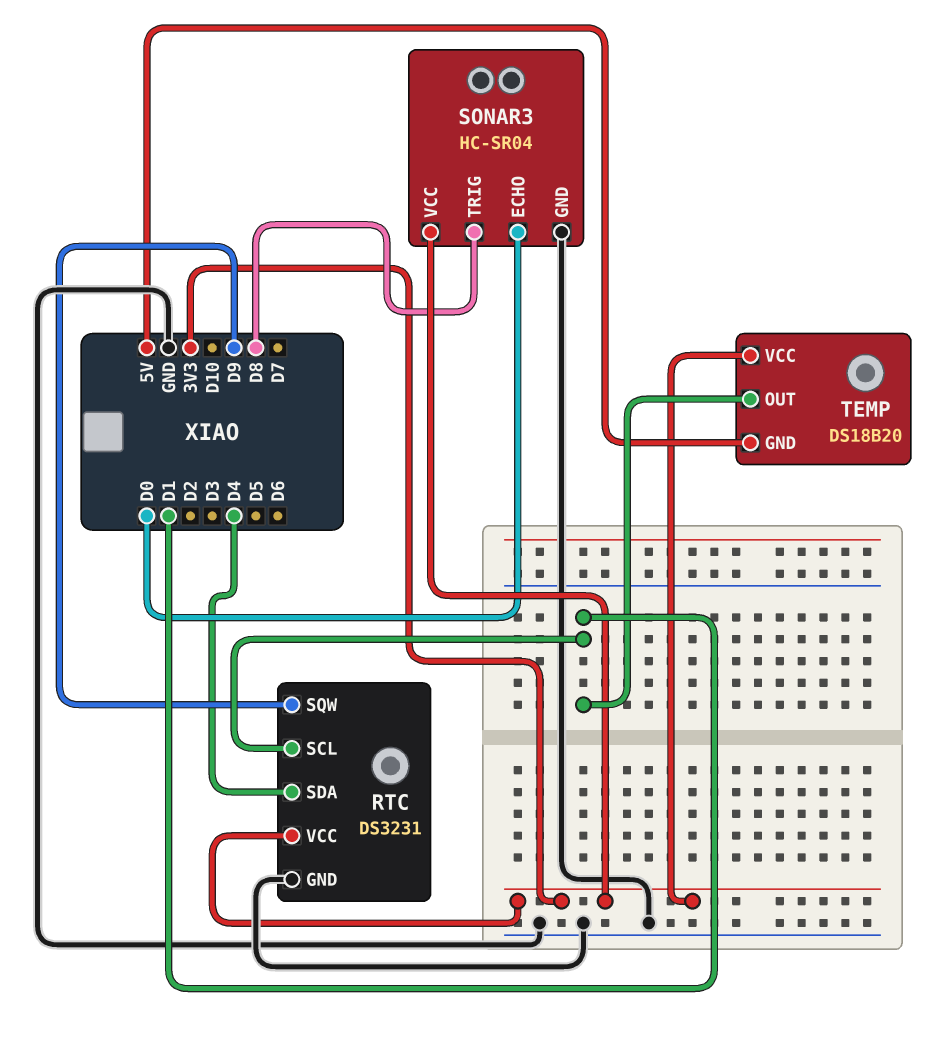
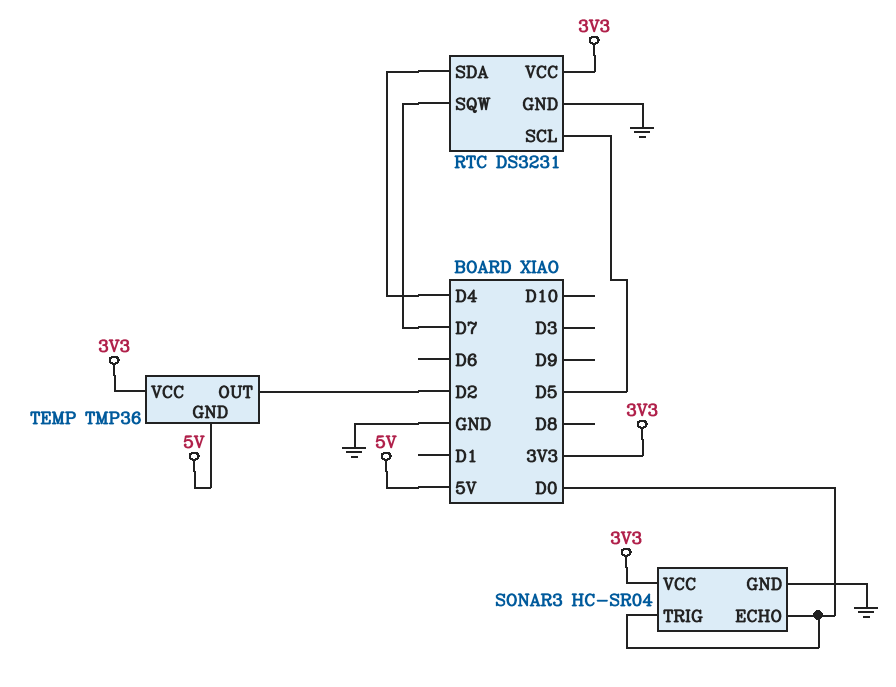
RTC pin SCL: D1 -> D5
RTC pin SQW: D9 -> D7
SONAR3 pin TRIG: D8 -> D0
TEMP: DS18B20 -> TMP36
TEMP pin OUT: D1 -> D2

